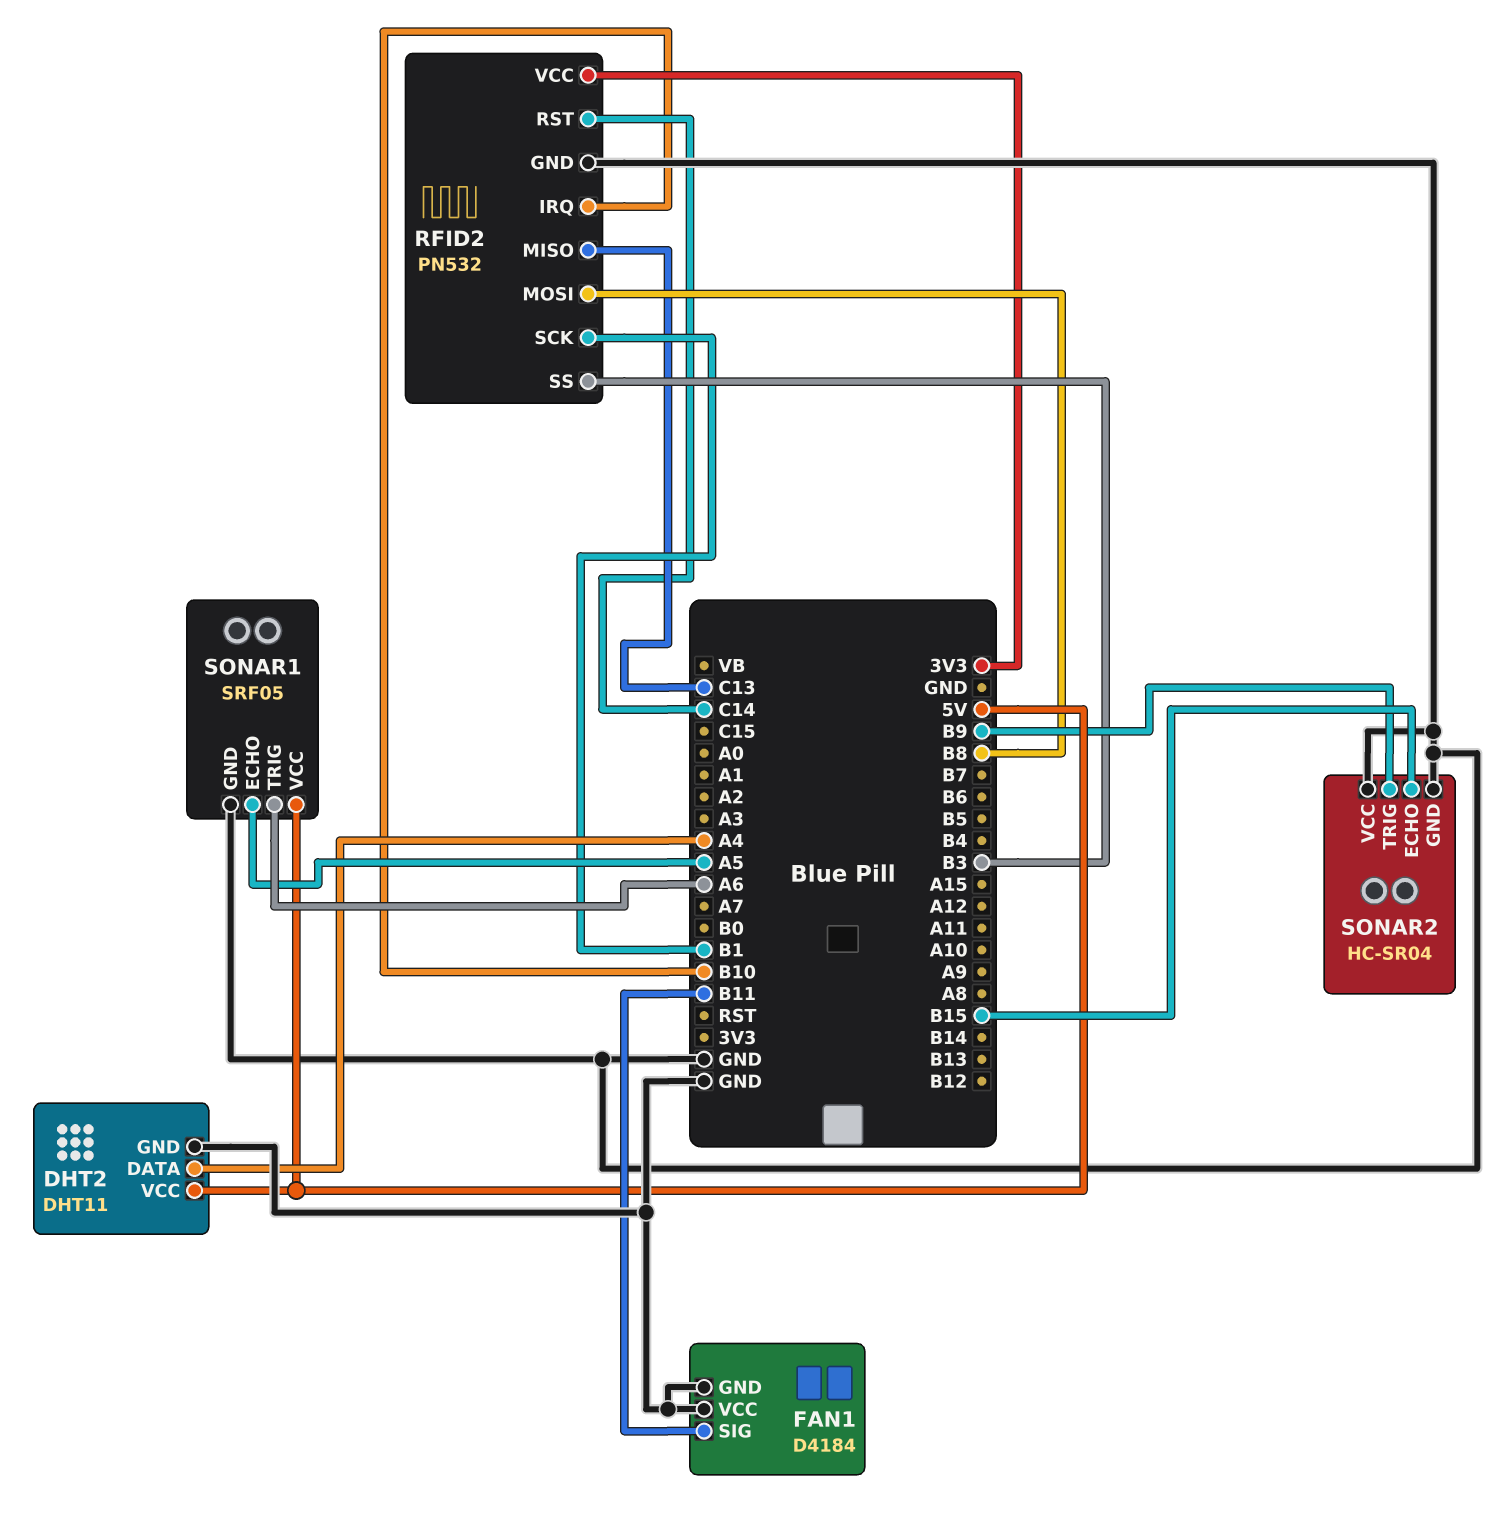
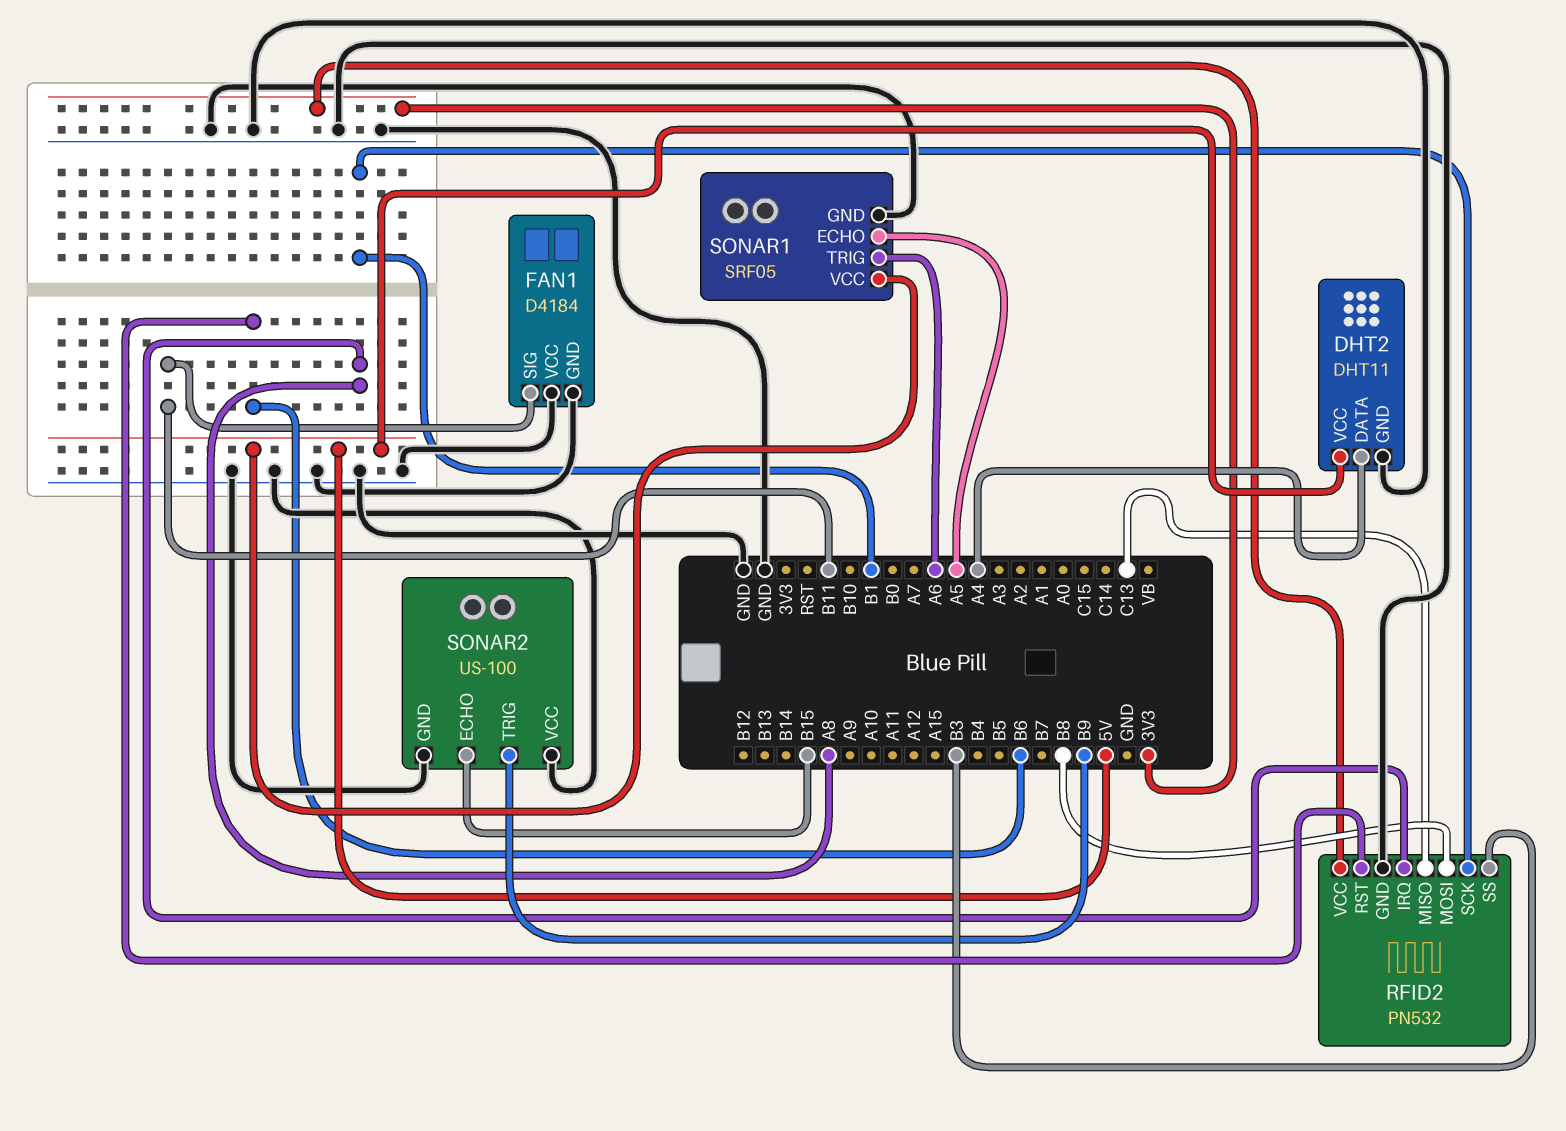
RFID2 pin IRQ: B10 -> A8
RFID2 pin RST: C14 -> B6
SONAR2: HC-SR04 -> US-100

